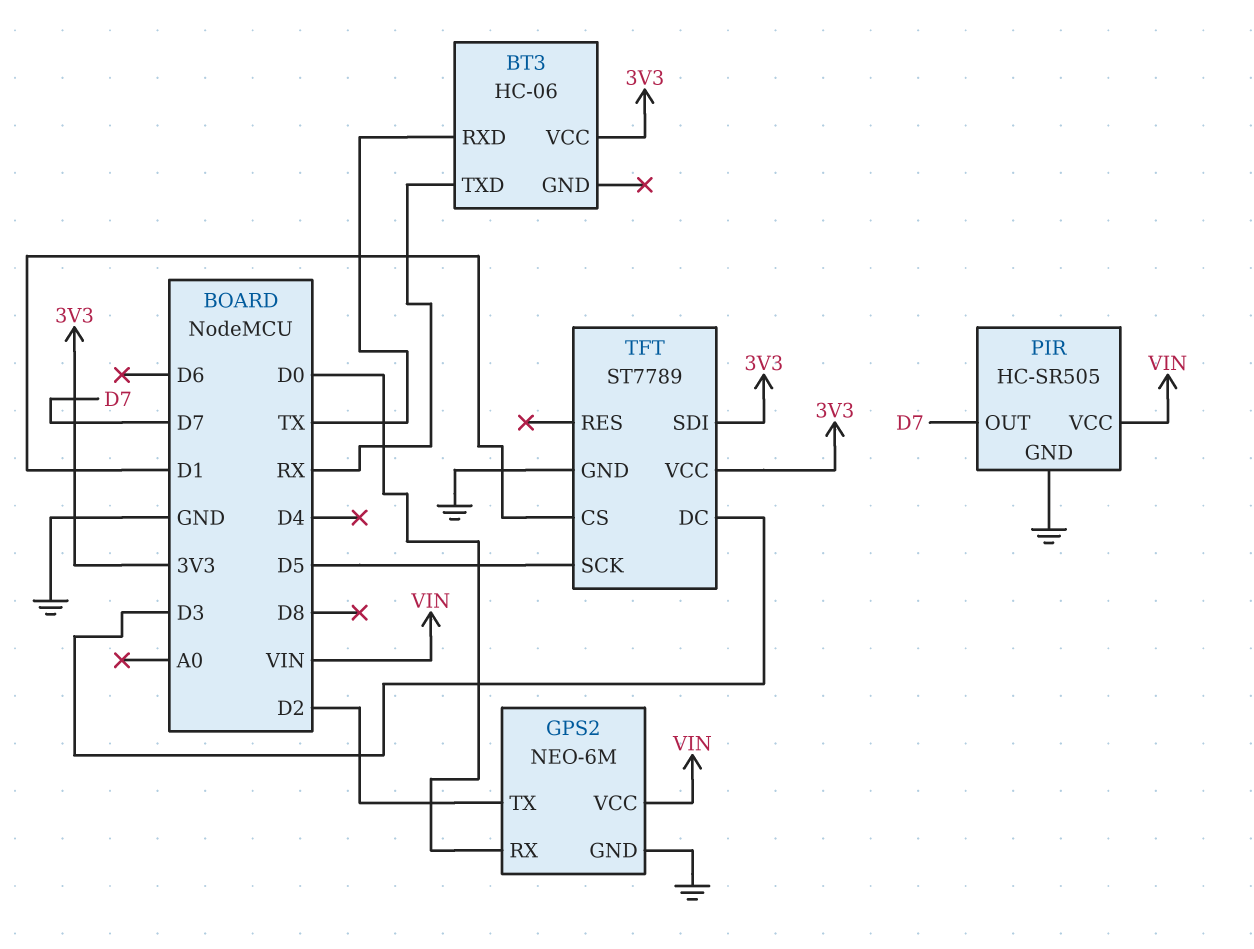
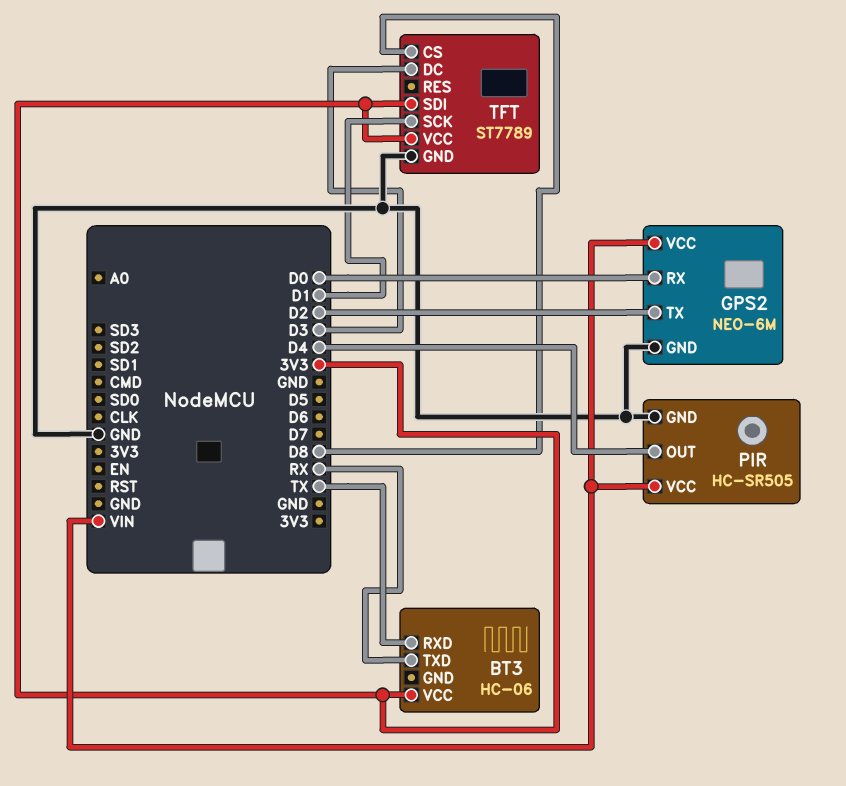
PIR pin OUT: D7 -> D4
TFT pin CS: D1 -> D8
TFT pin SCK: D5 -> D1

